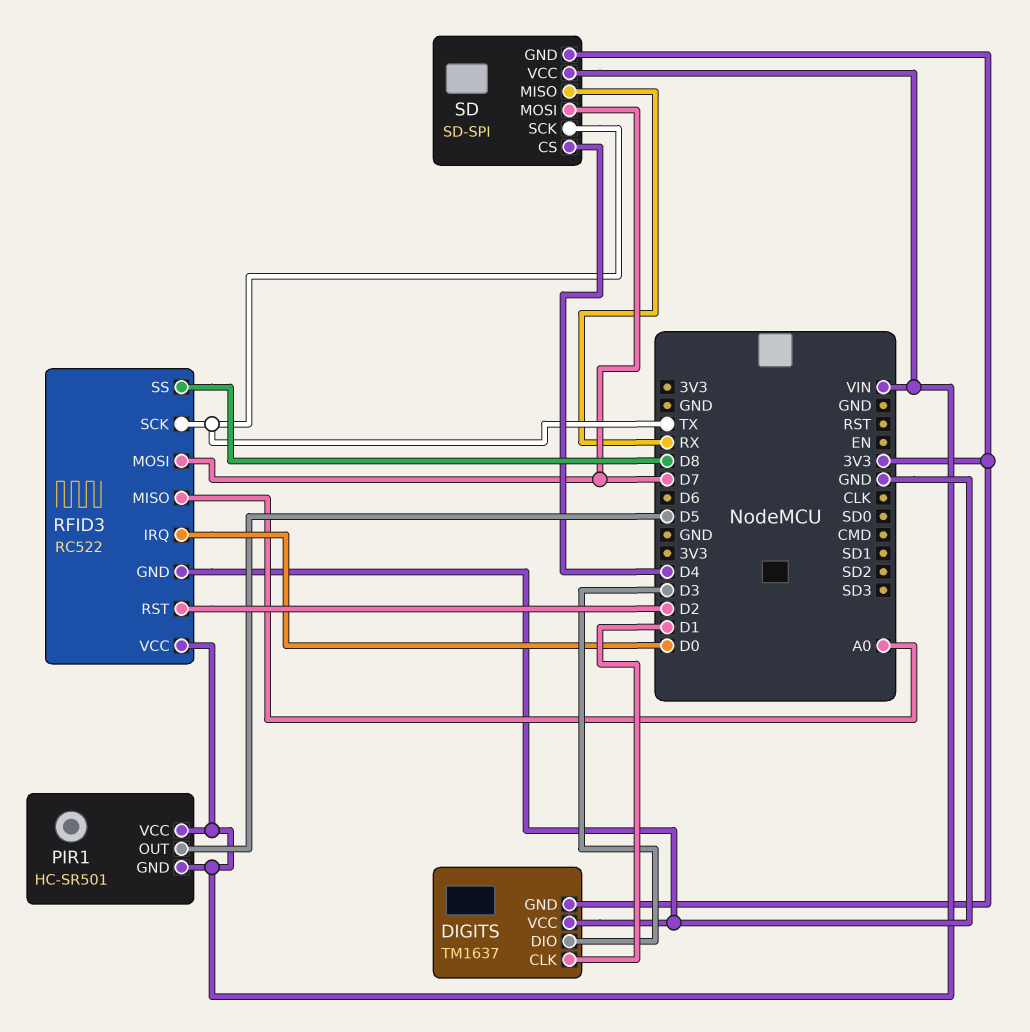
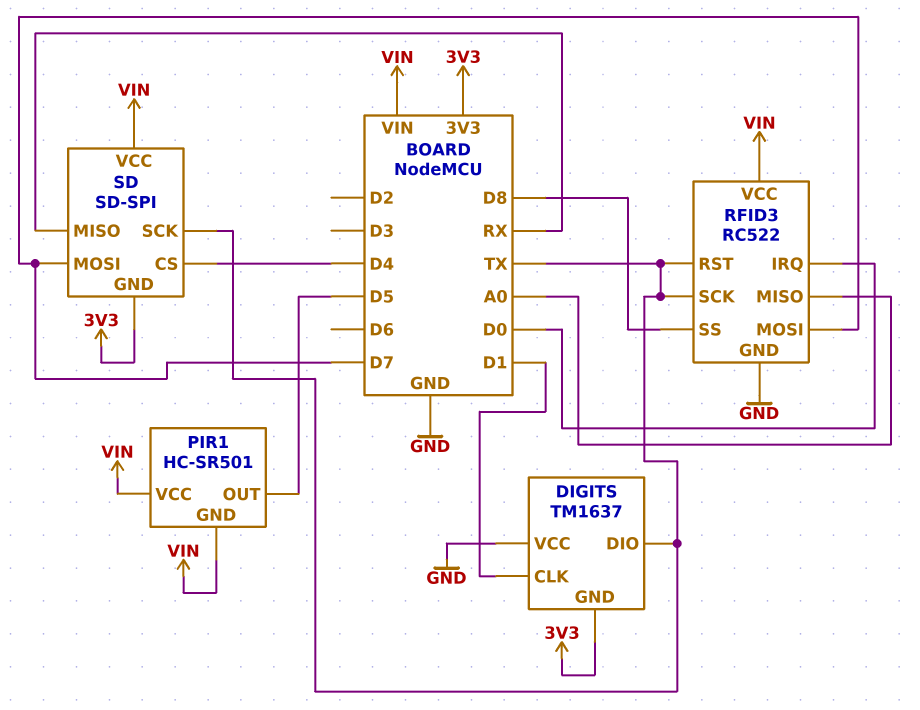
DIGITS pin DIO: D3 -> TX
RFID3 pin RST: D2 -> TX

